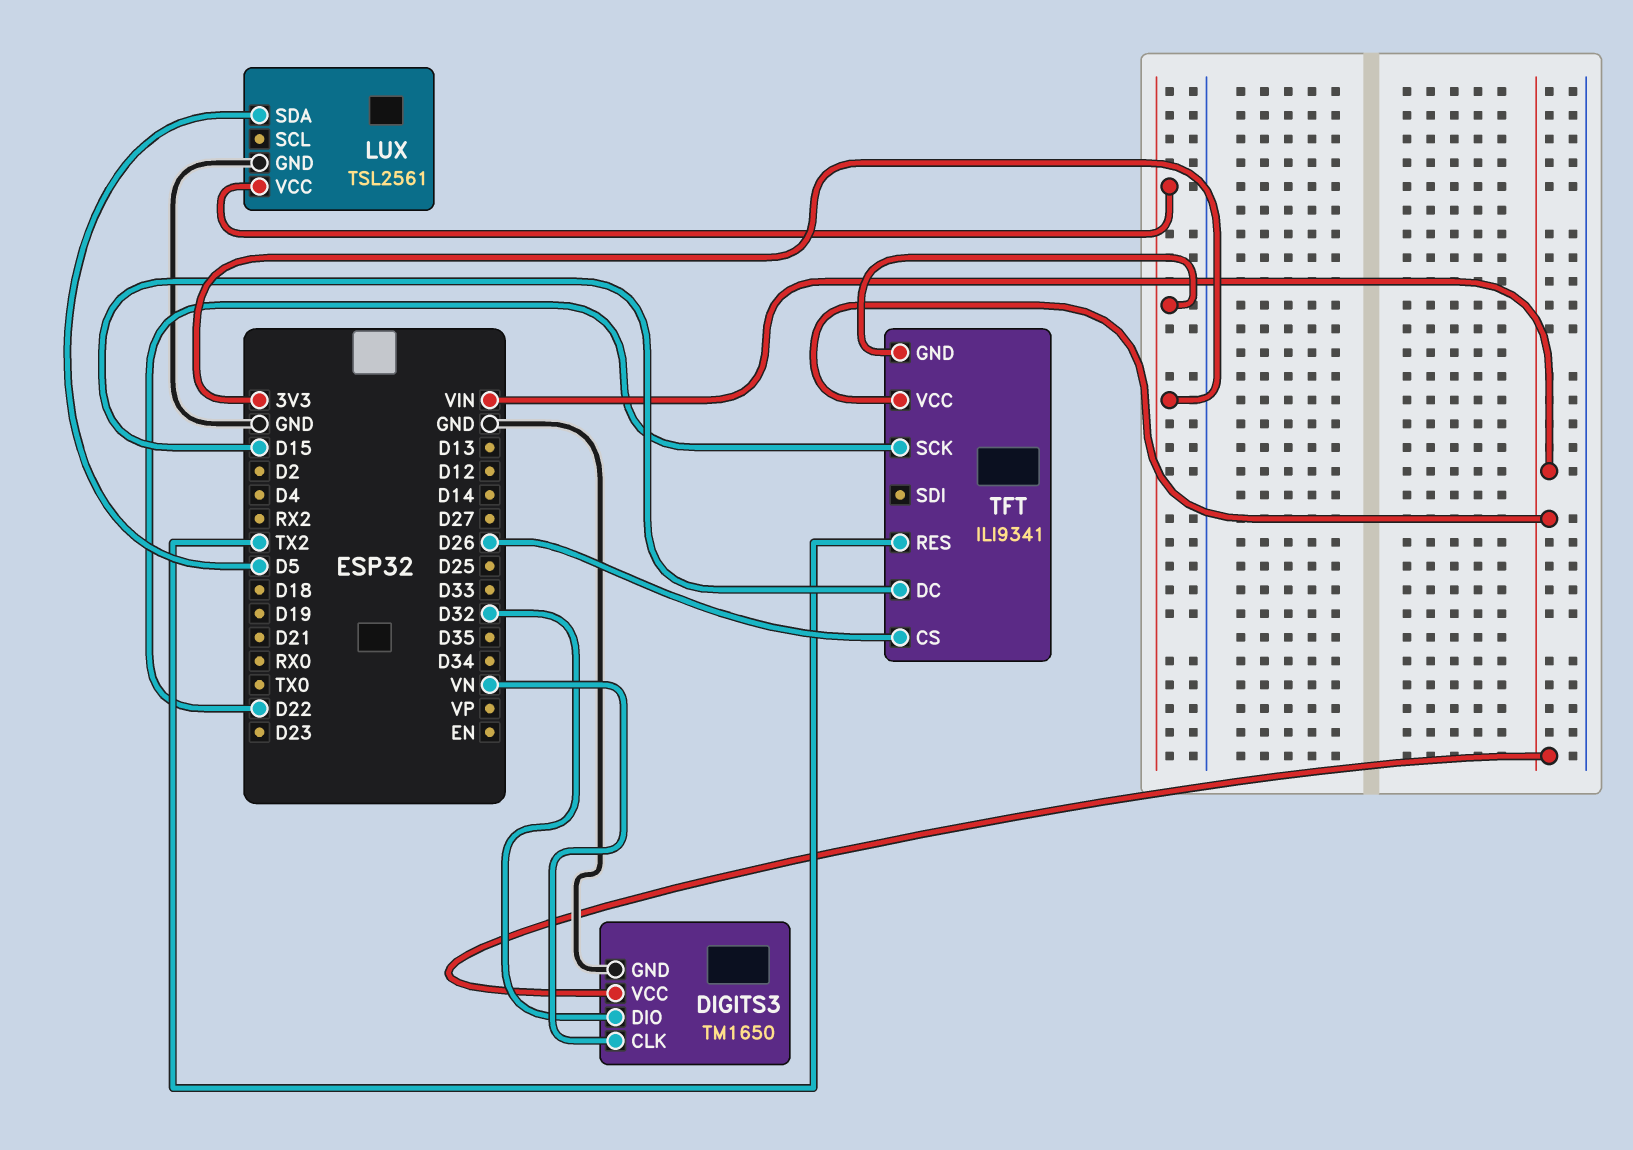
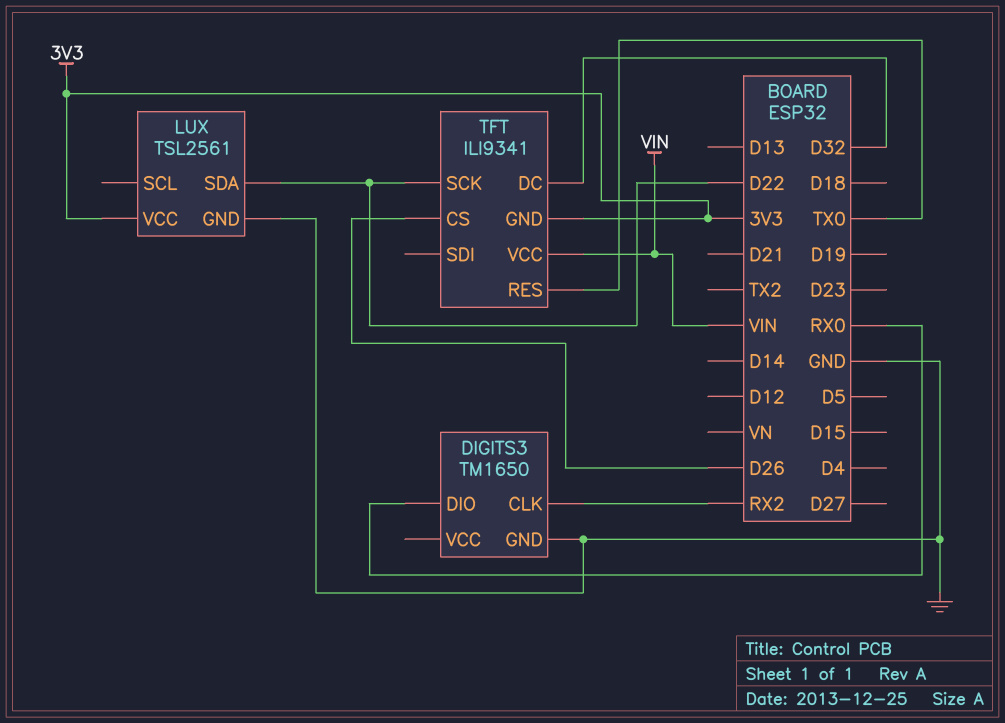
DIGITS3 pin CLK: VN -> RX2
DIGITS3 pin DIO: D32 -> RX0
DIGITS3 pin VCC: VIN -> none
LUX pin SDA: D5 -> D22
TFT pin DC: D15 -> D32
TFT pin RES: TX2 -> TX0

